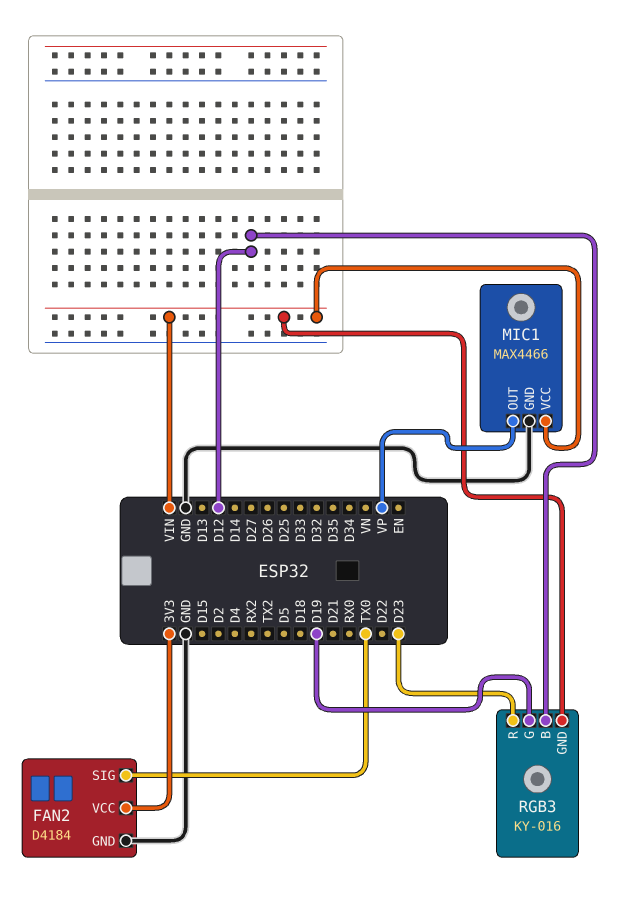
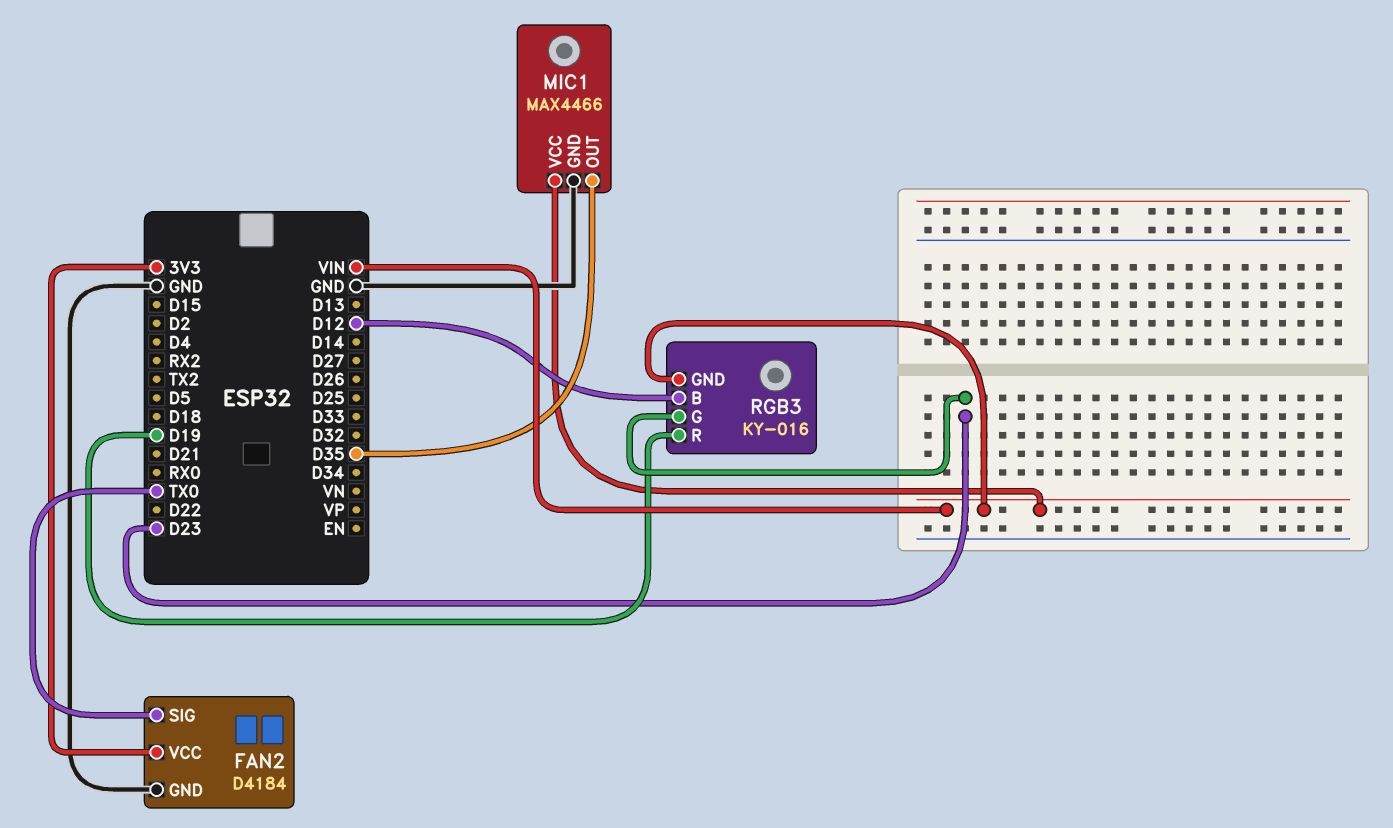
MIC1 pin OUT: VP -> D35
RGB3 pin G: D19 -> D23
RGB3 pin R: D23 -> D19

